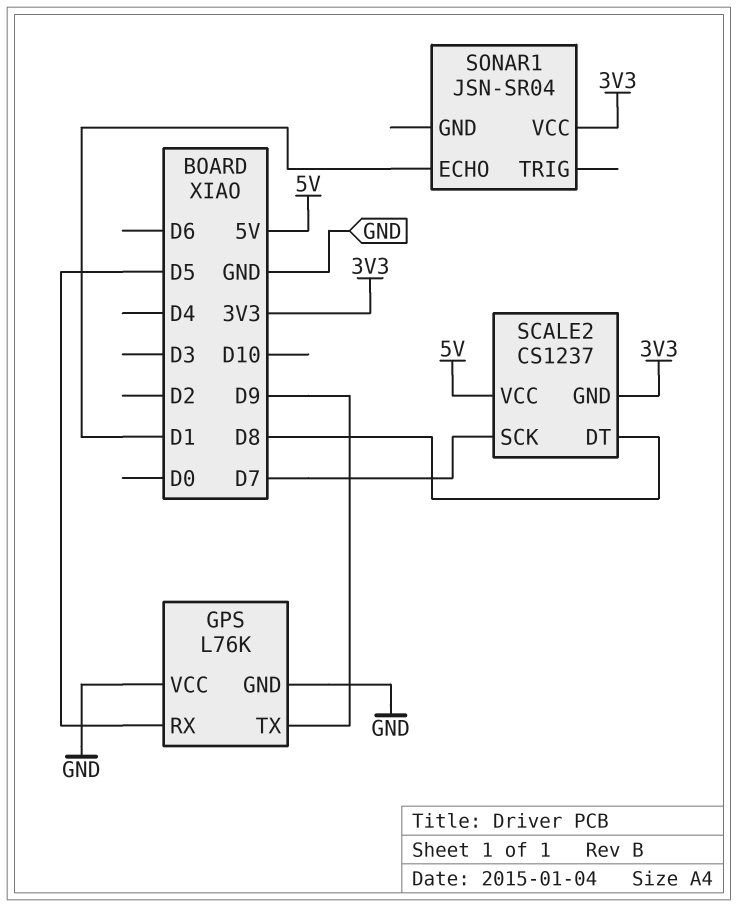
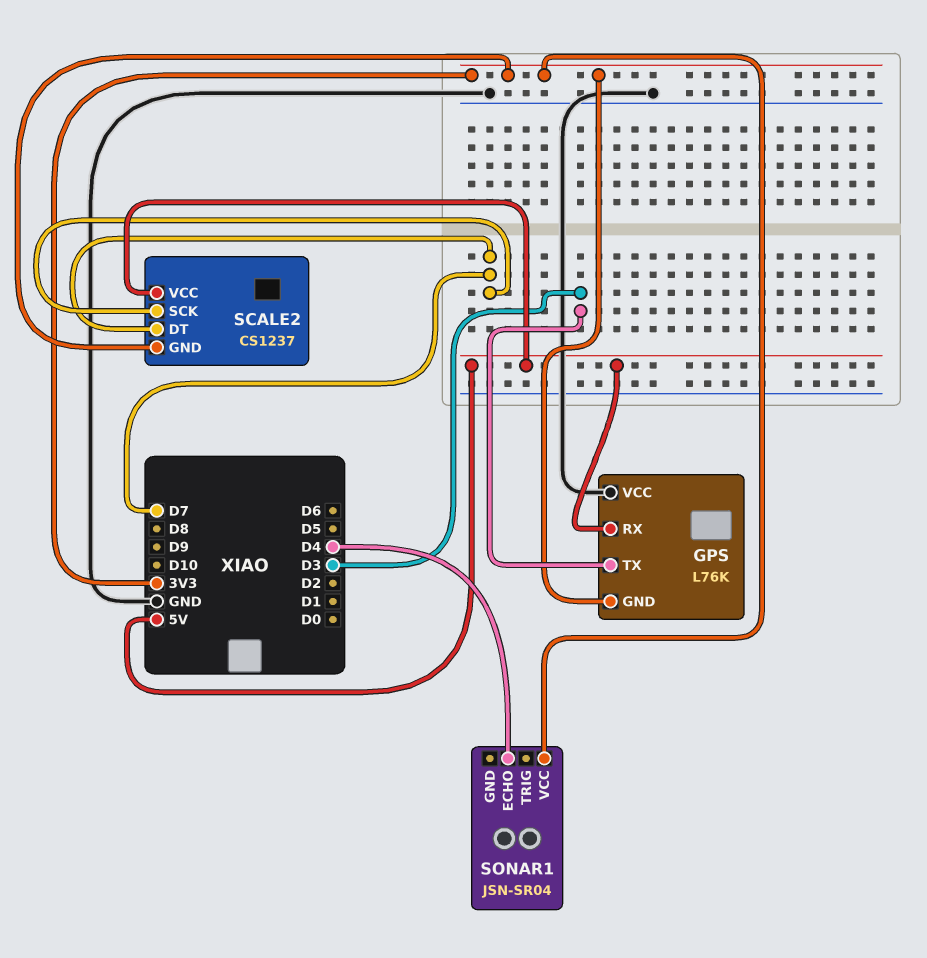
GPS pin GND: GND -> 3V3
GPS pin RX: D5 -> 5V
GPS pin TX: D9 -> D3
SCALE2 pin DT: D8 -> D7
SONAR1 pin ECHO: D1 -> D4

